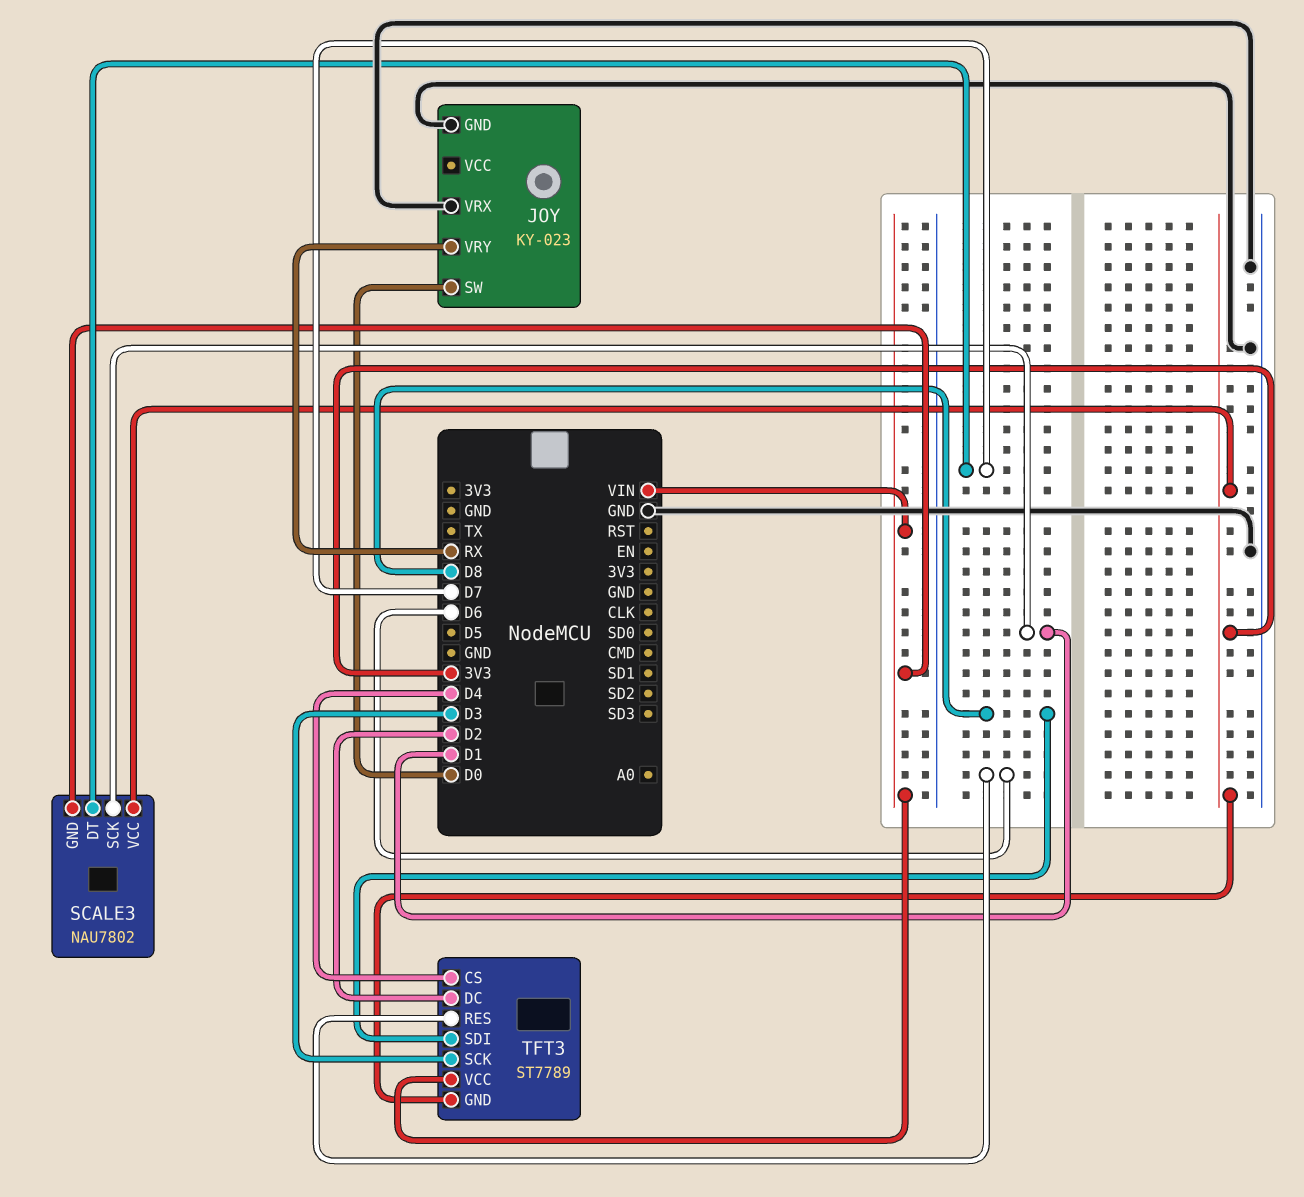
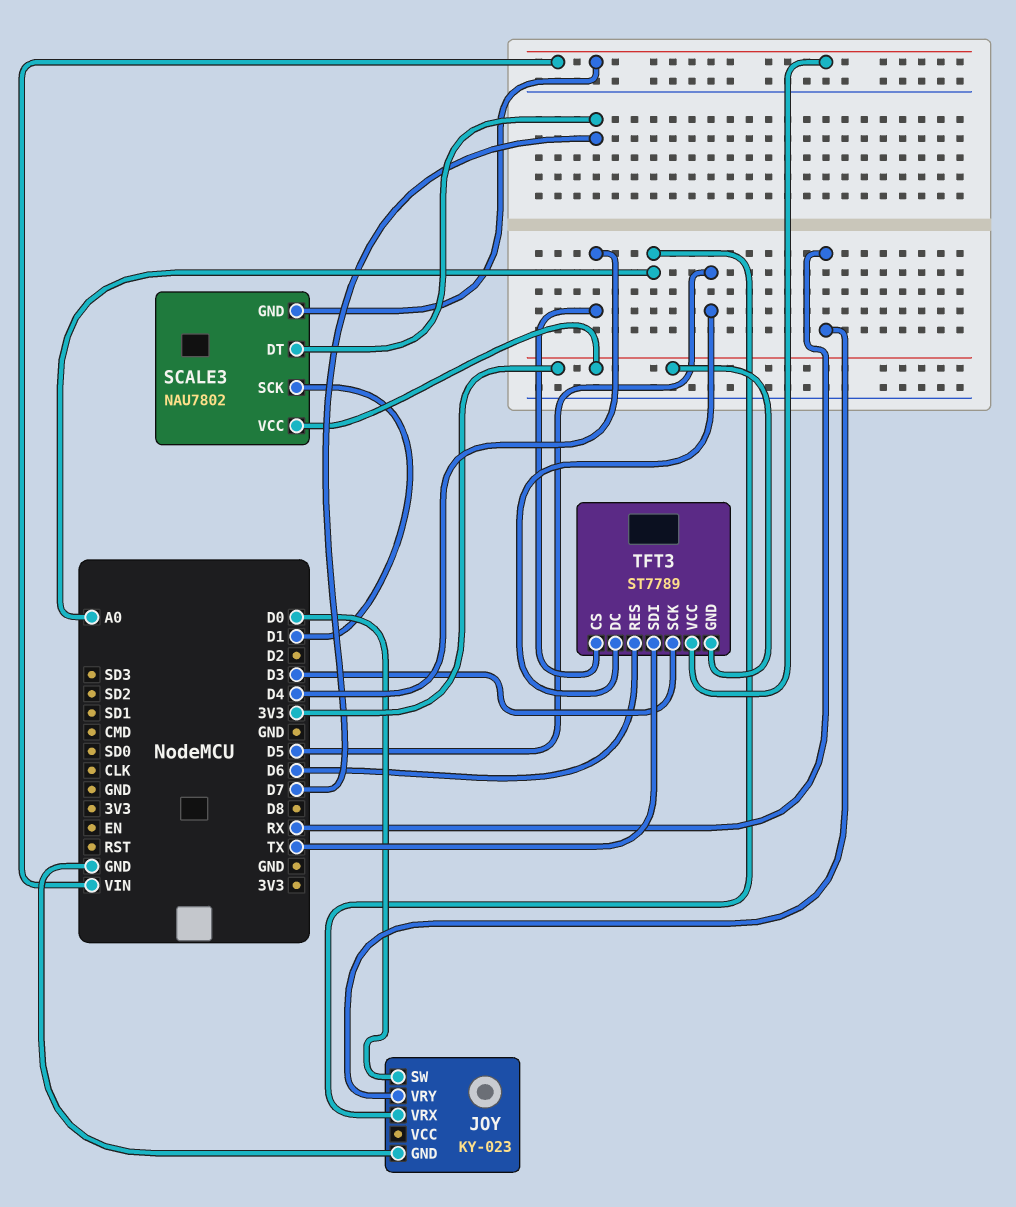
JOY pin VRX: GND -> A0
TFT3 pin DC: D2 -> D5
TFT3 pin SDI: D8 -> TX

